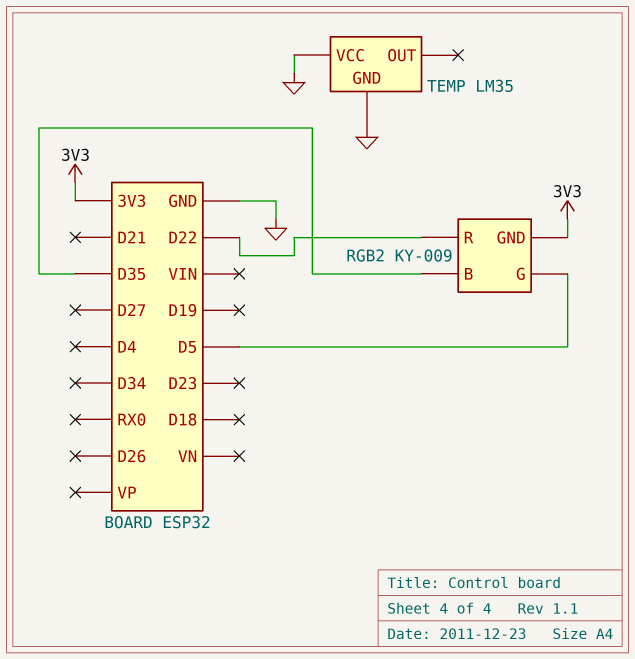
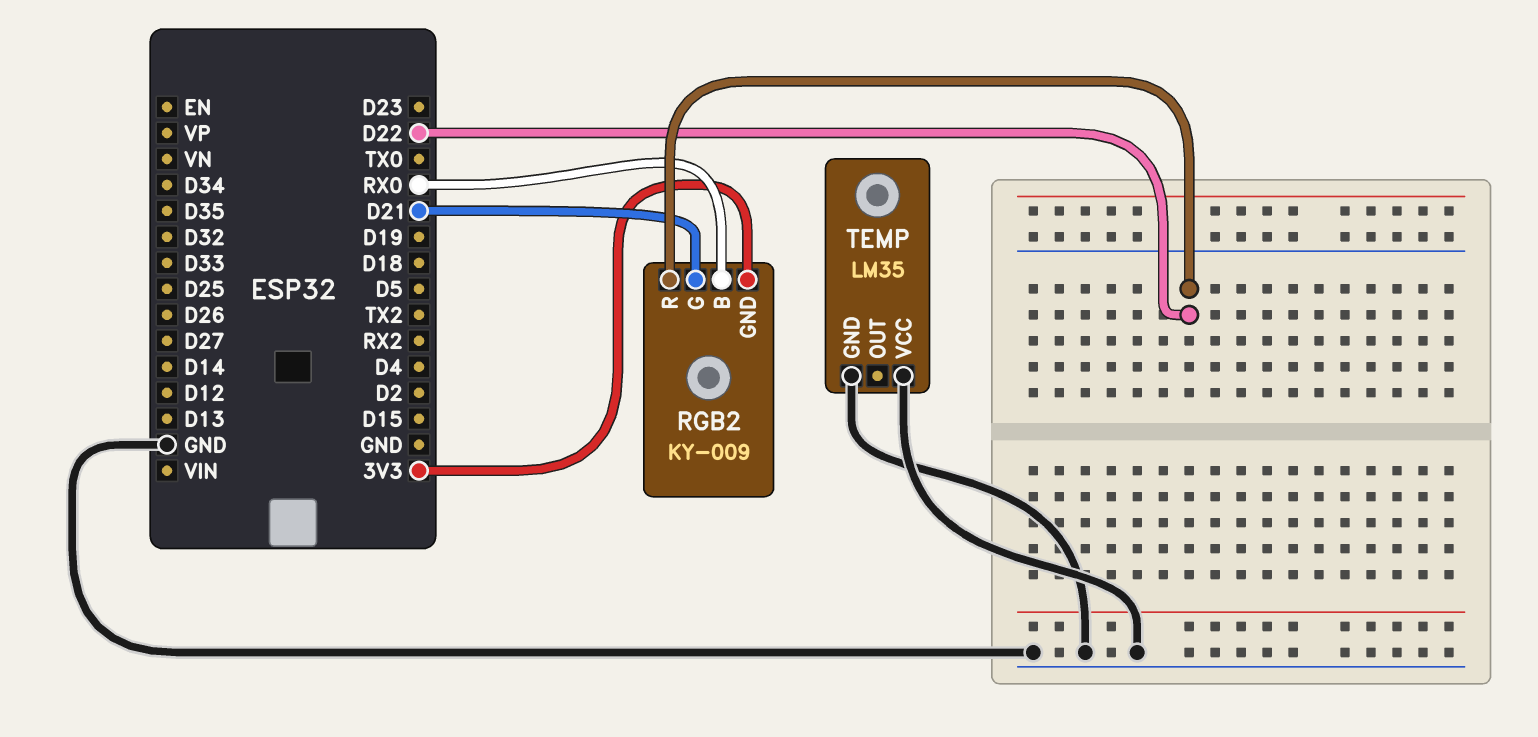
RGB2 pin B: D35 -> RX0
RGB2 pin G: D5 -> D21

